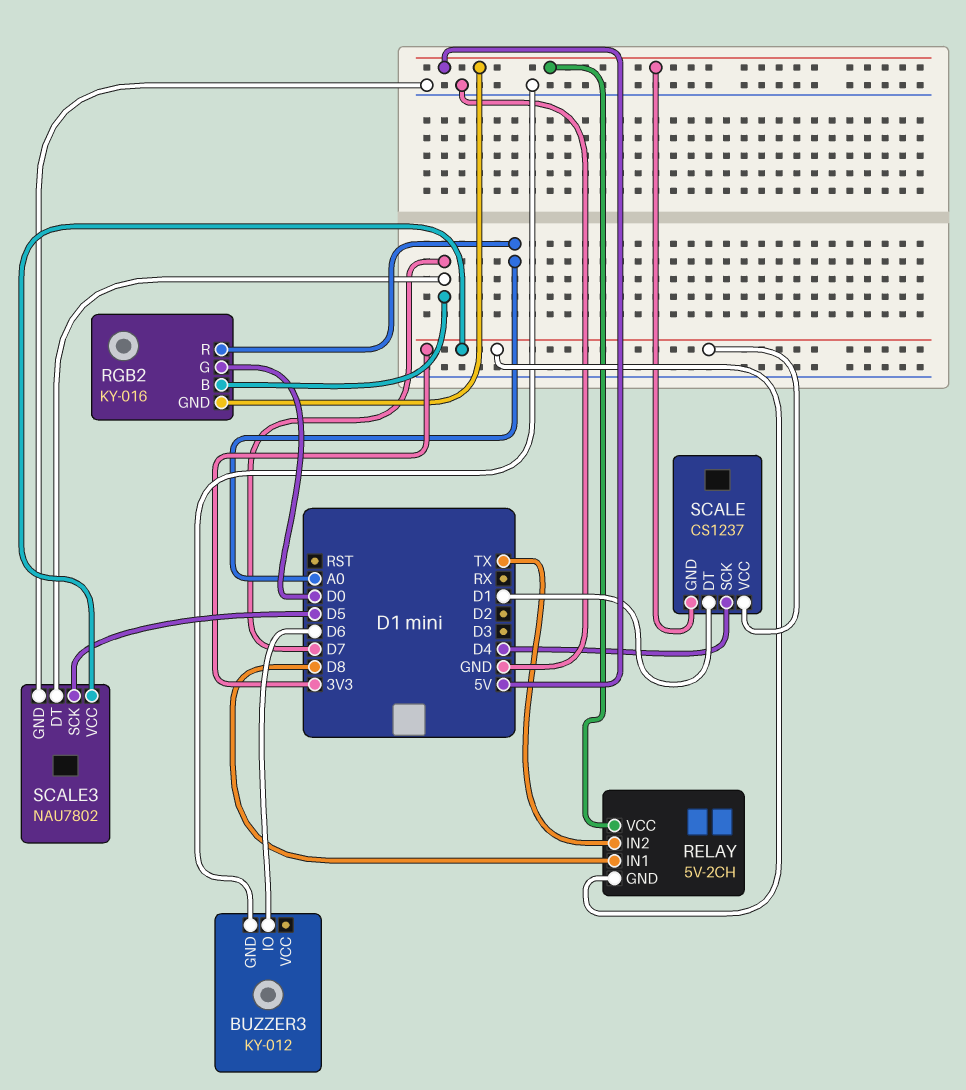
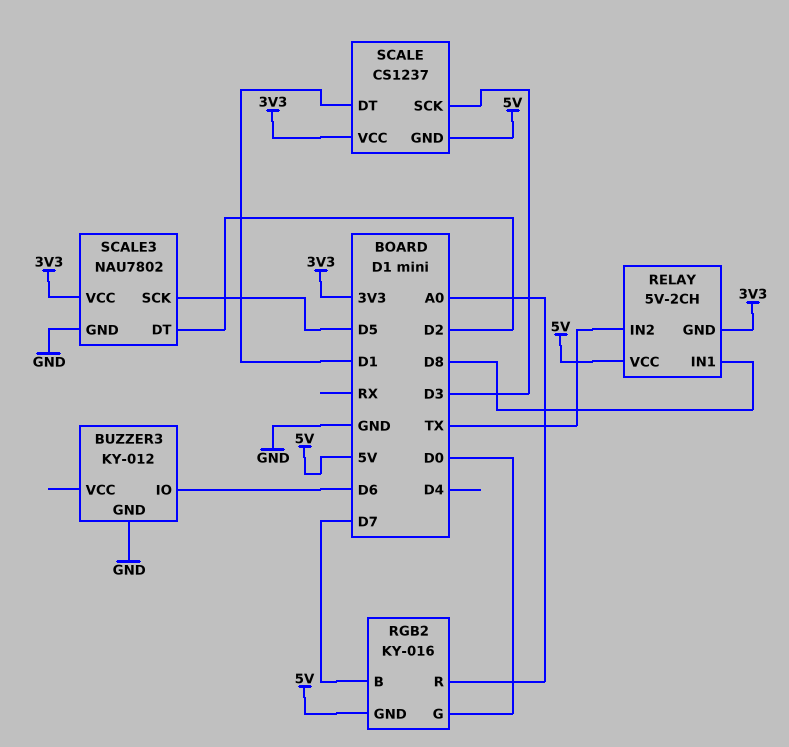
SCALE pin SCK: D4 -> D3
SCALE3 pin DT: D7 -> D2

